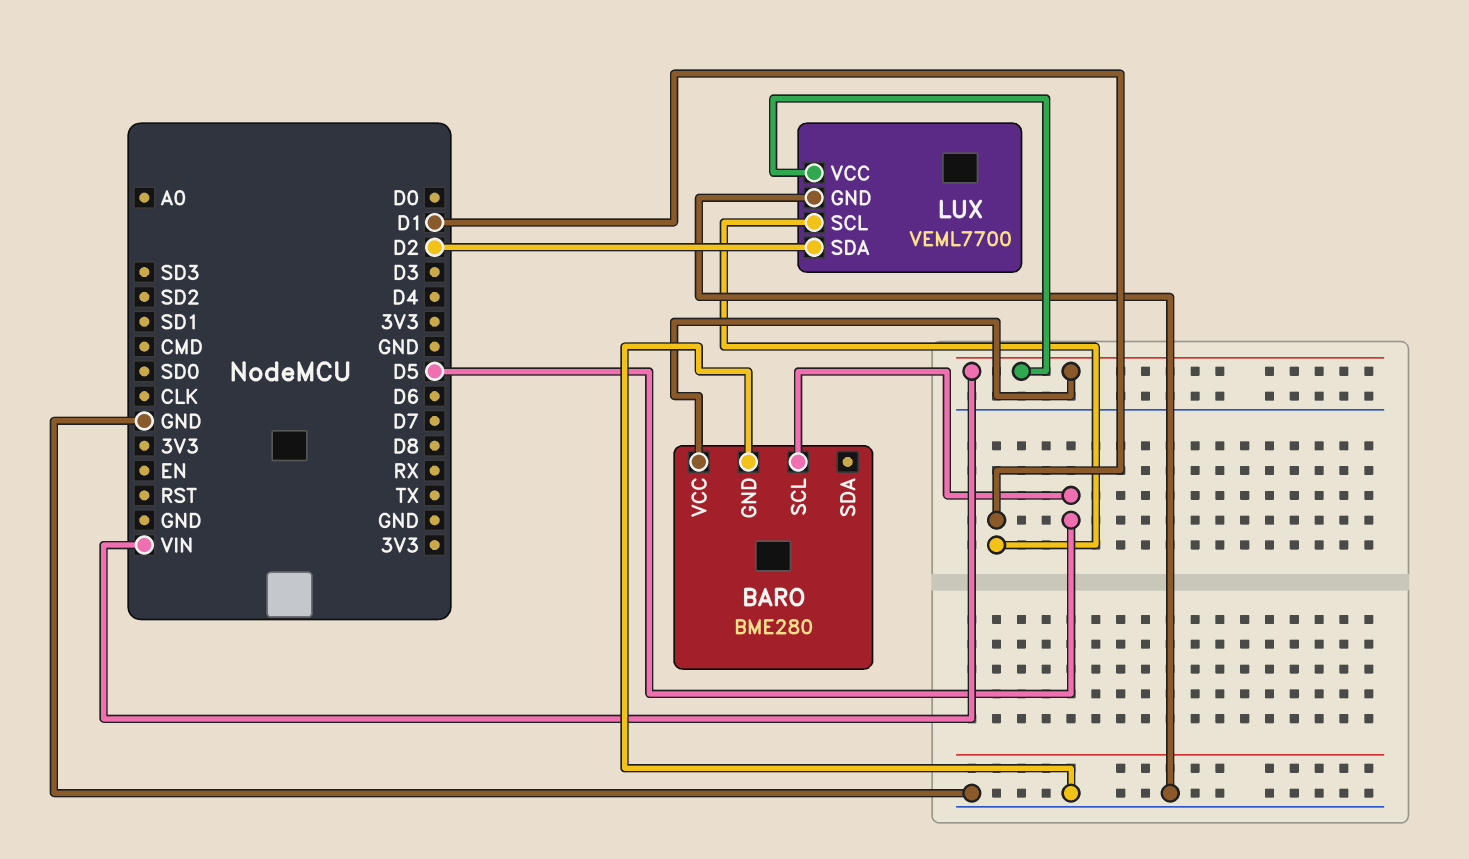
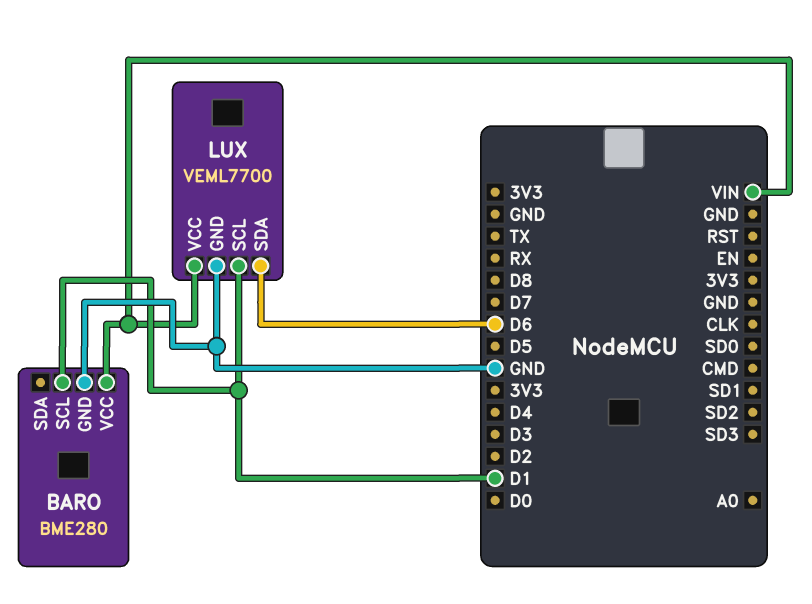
BARO pin SCL: D5 -> D1
LUX pin SDA: D2 -> D6

